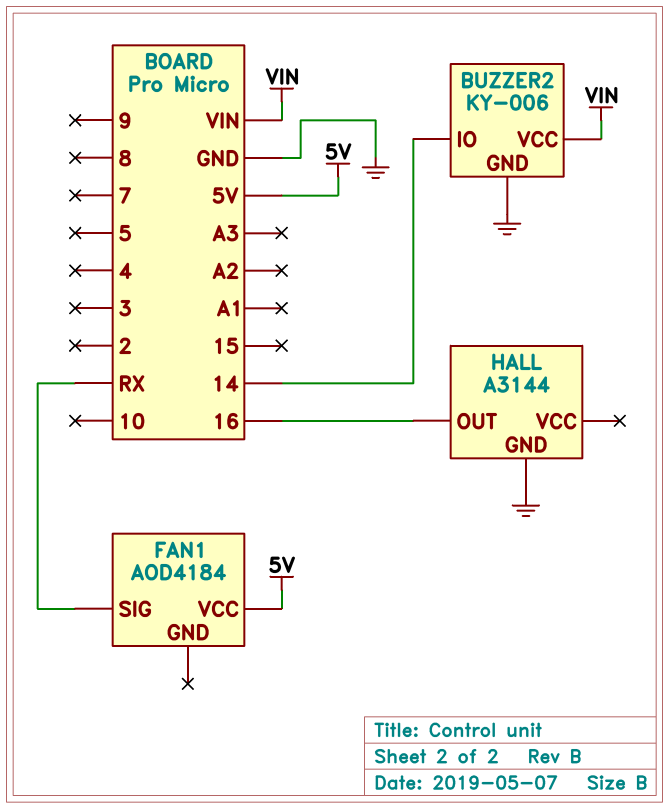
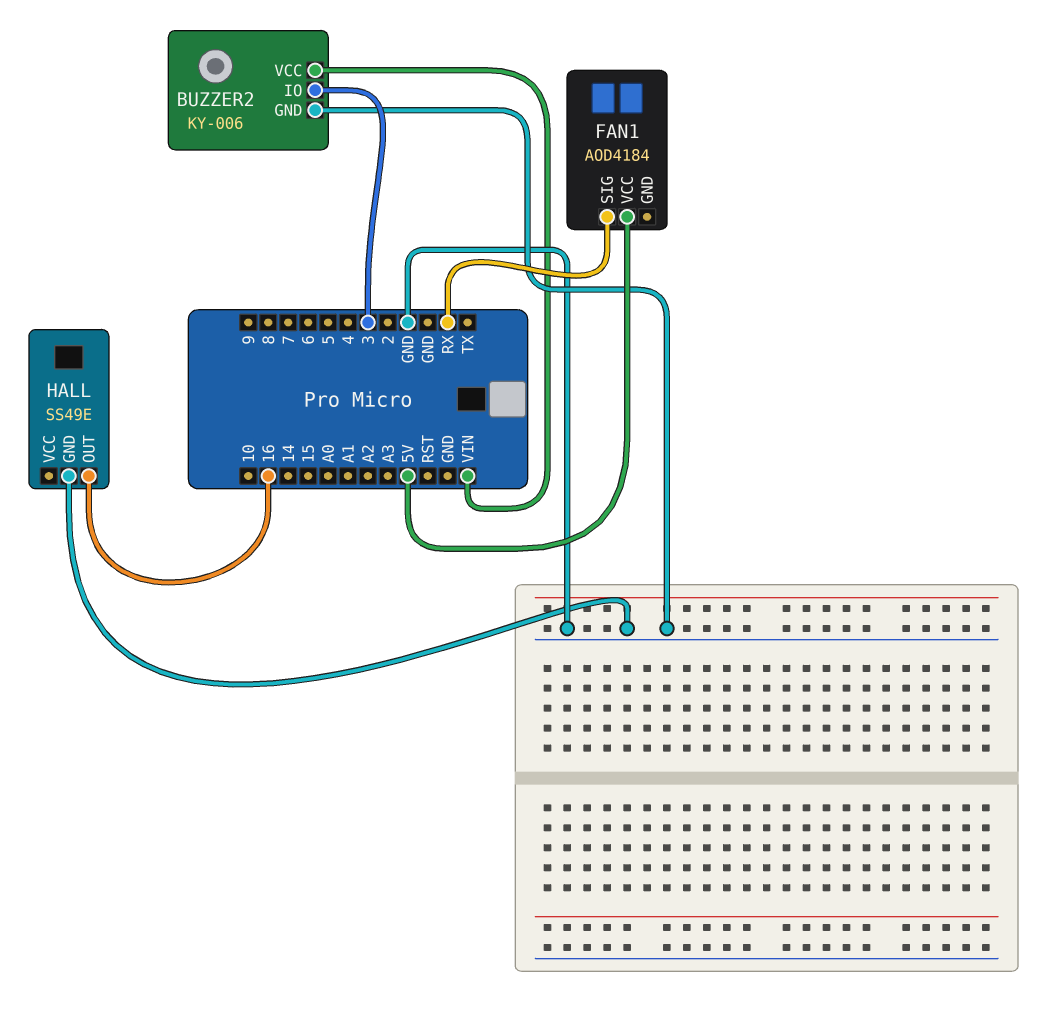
BUZZER2 pin IO: 14 -> 3
HALL: A3144 -> SS49E

